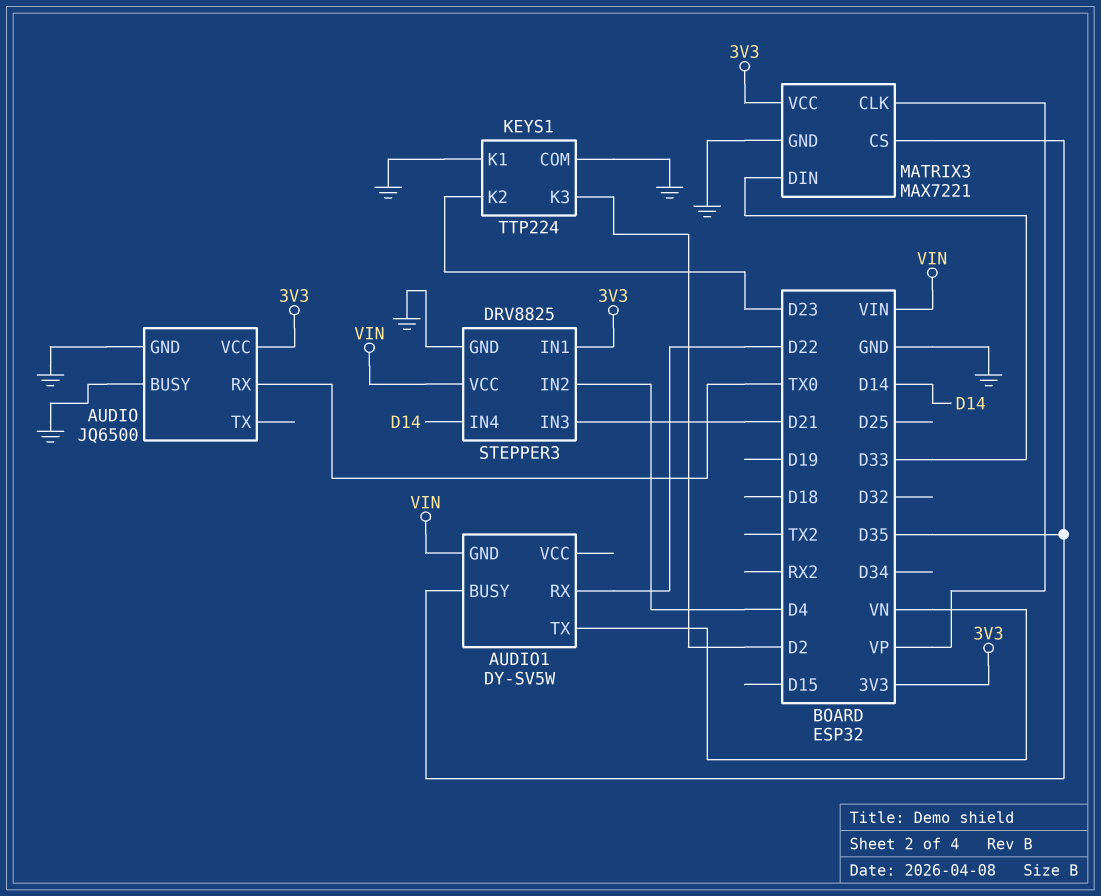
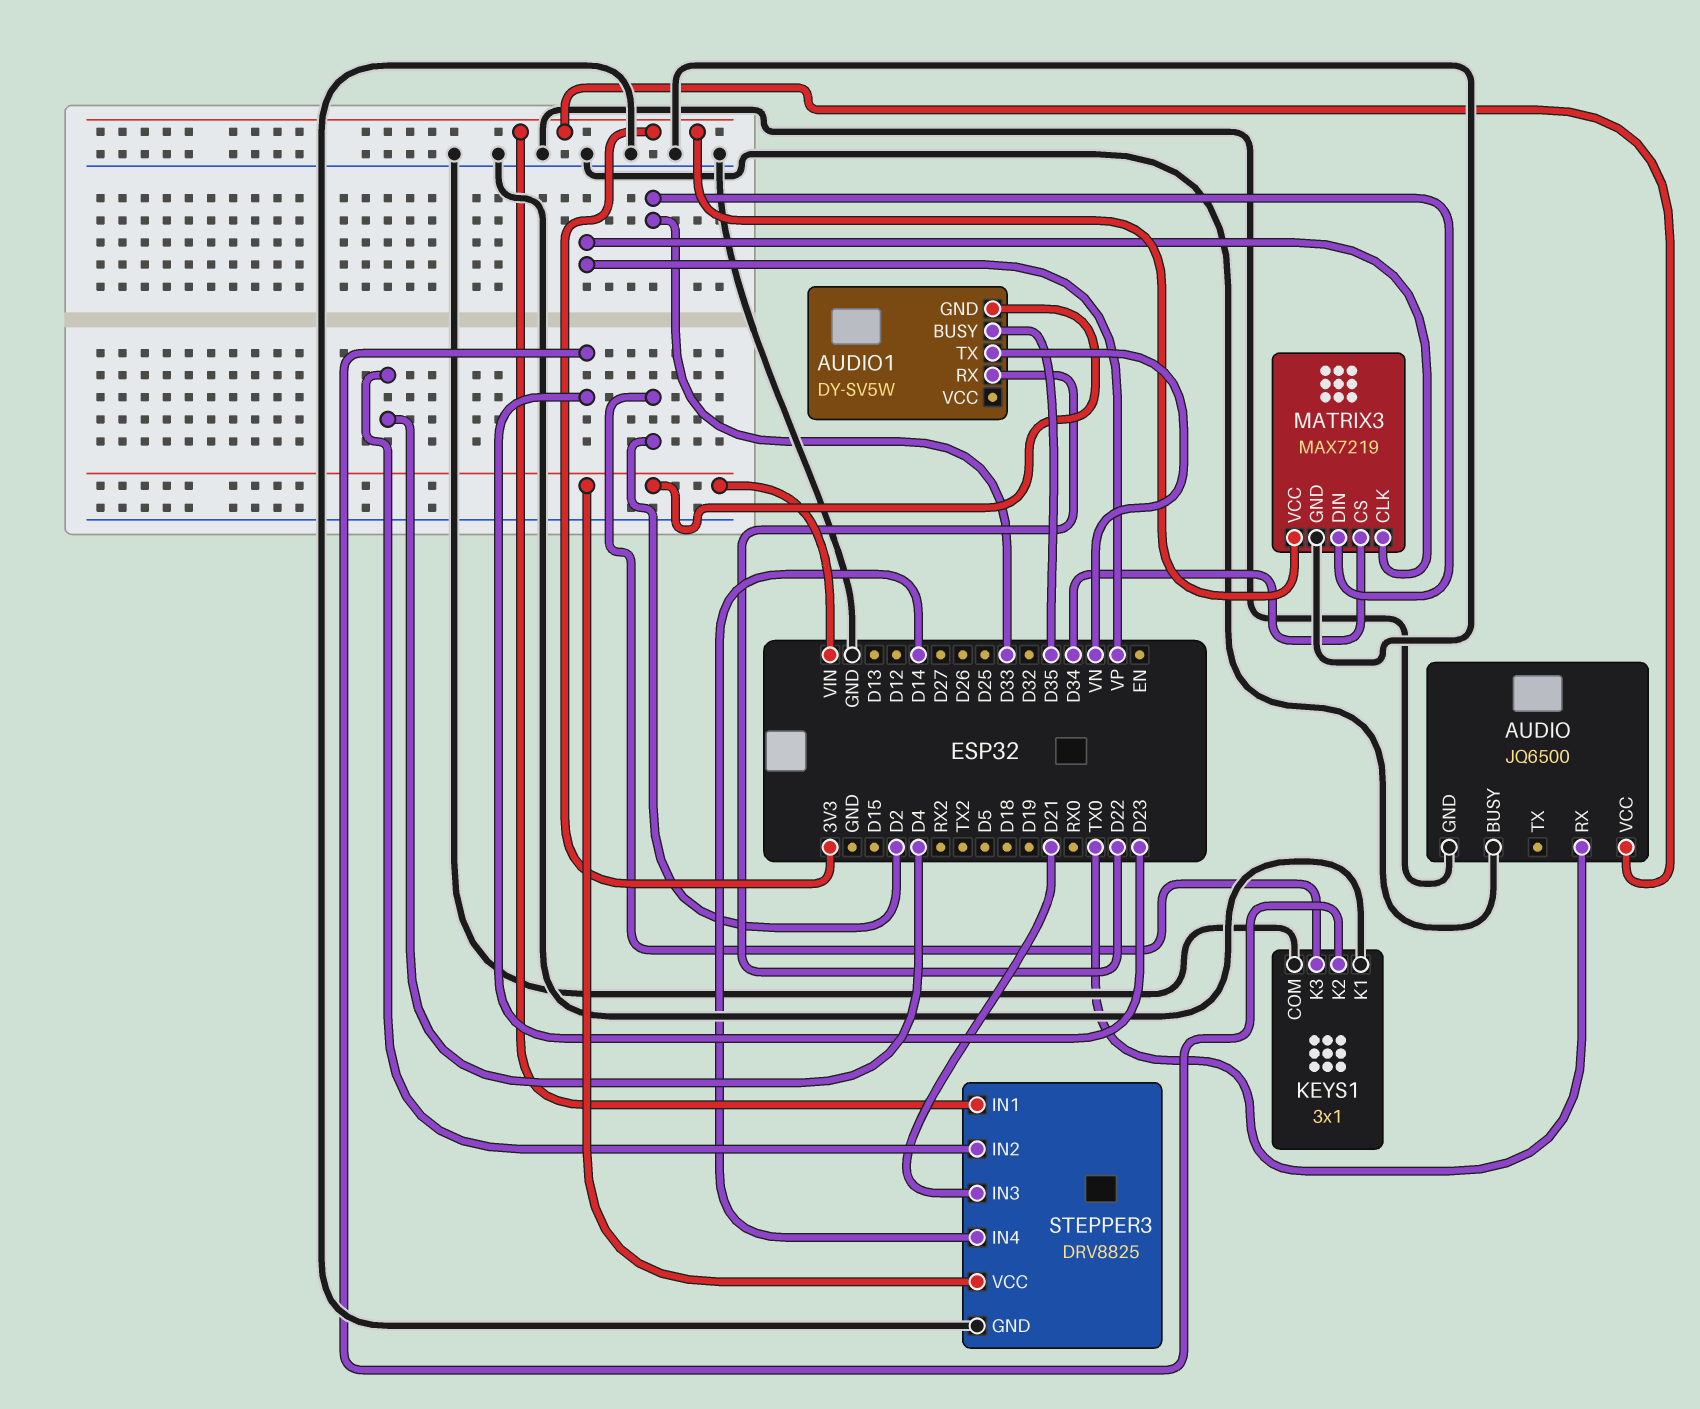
KEYS1: TTP224 -> 3x1
MATRIX3: MAX7221 -> MAX7219
MATRIX3 pin CS: D35 -> D34

